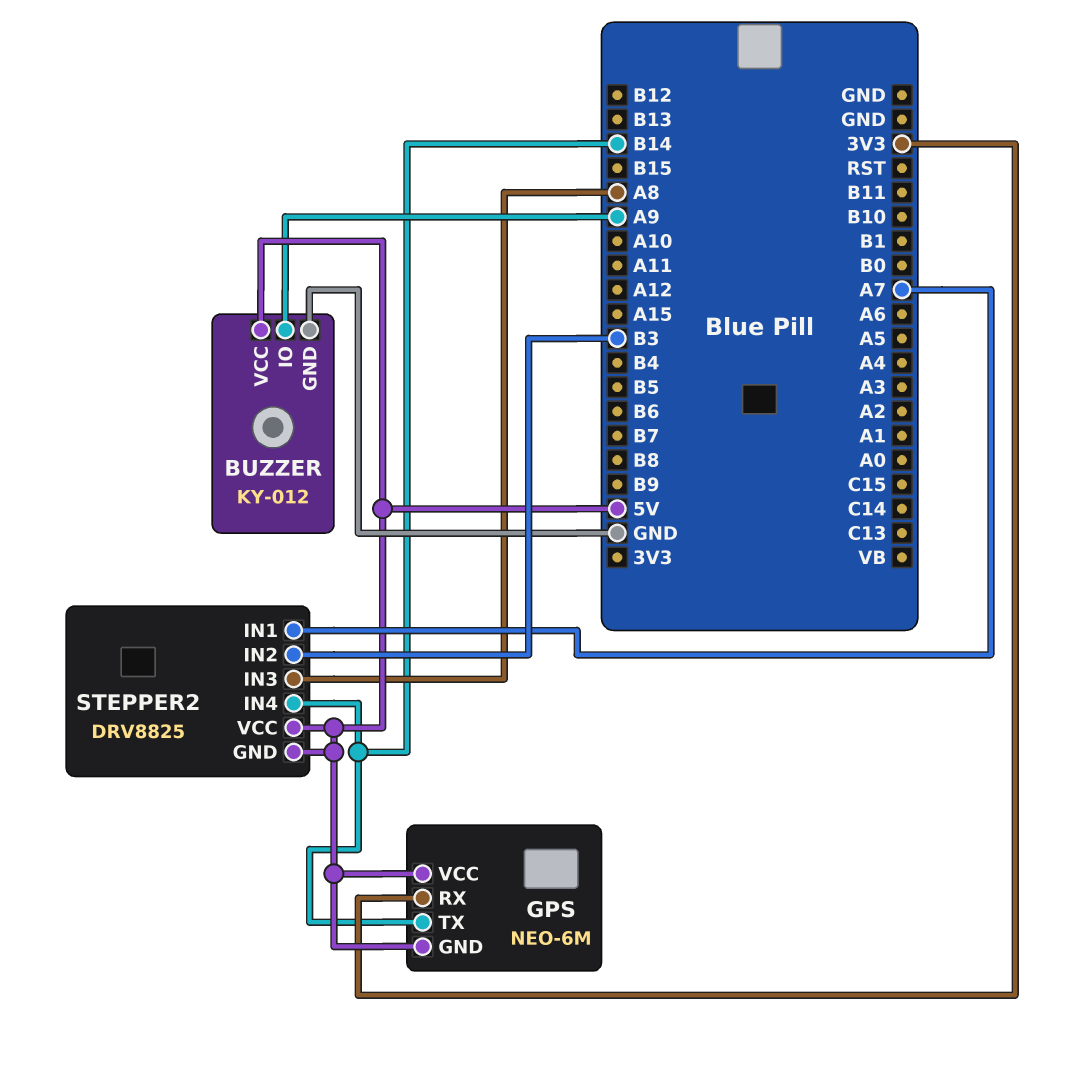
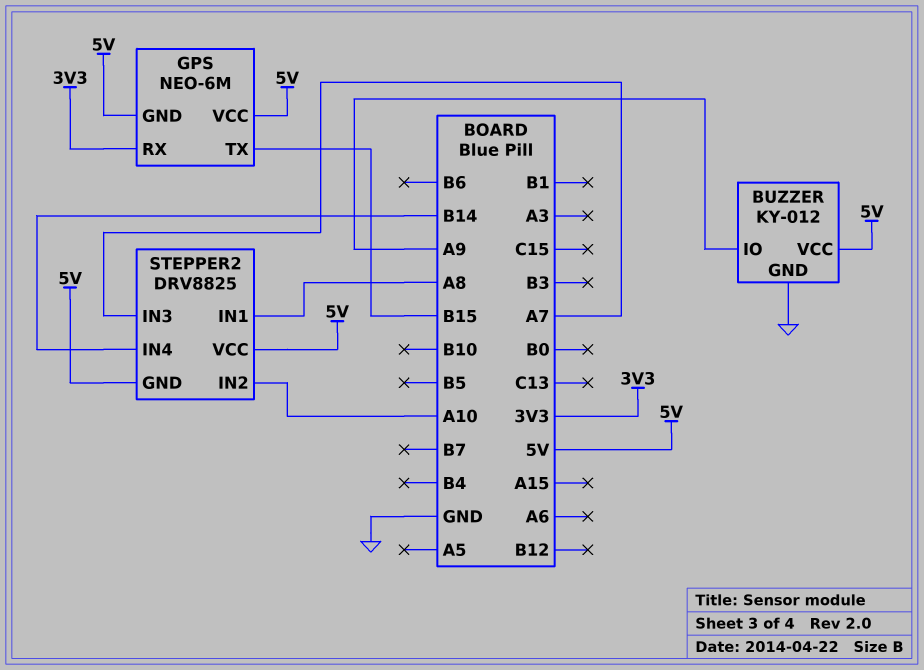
GPS pin TX: B14 -> B15
STEPPER2 pin IN1: A7 -> A8
STEPPER2 pin IN2: B3 -> A10
STEPPER2 pin IN3: A8 -> A7

